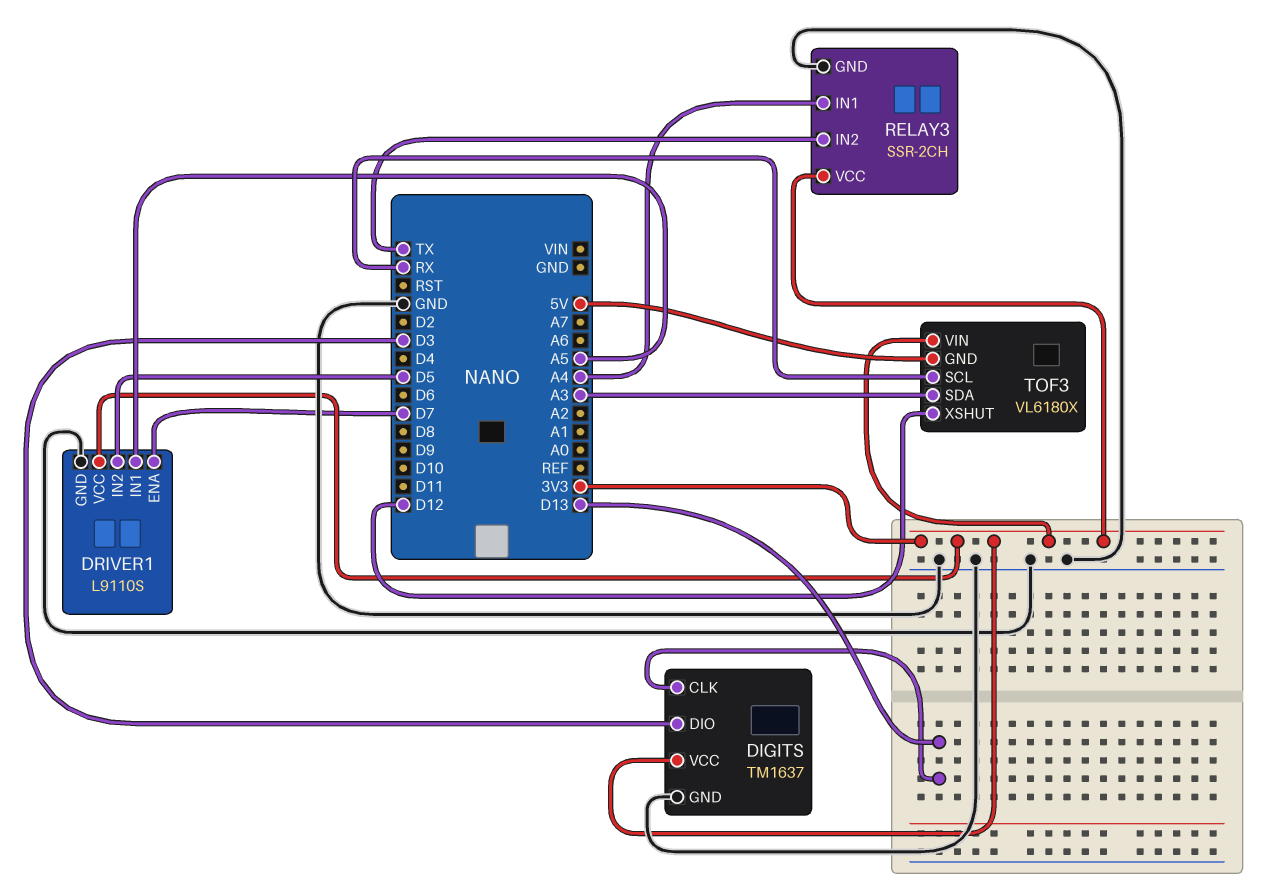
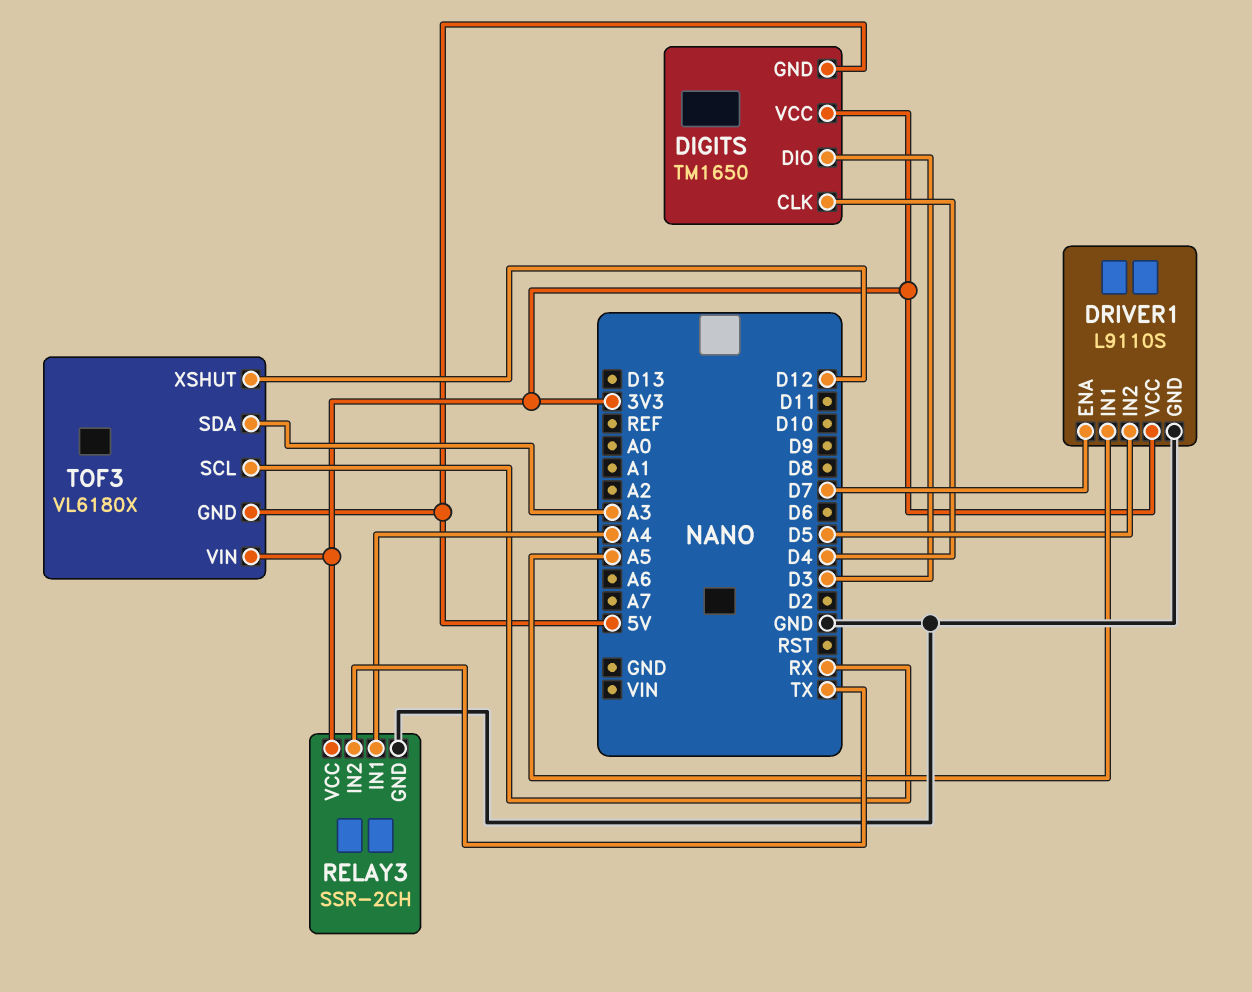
DIGITS: TM1637 -> TM1650
DIGITS pin CLK: D13 -> D4
DIGITS pin GND: GND -> 5V

